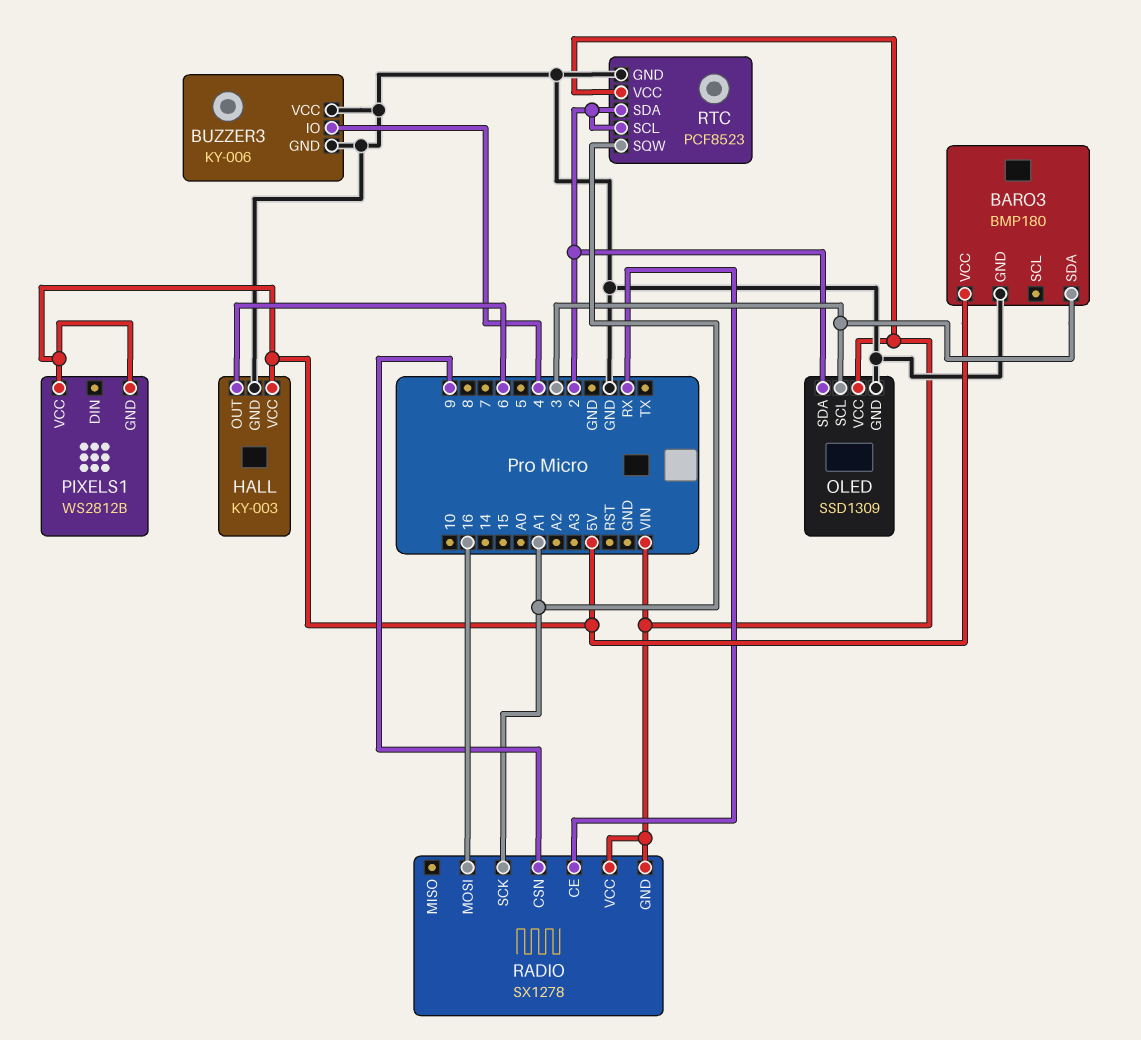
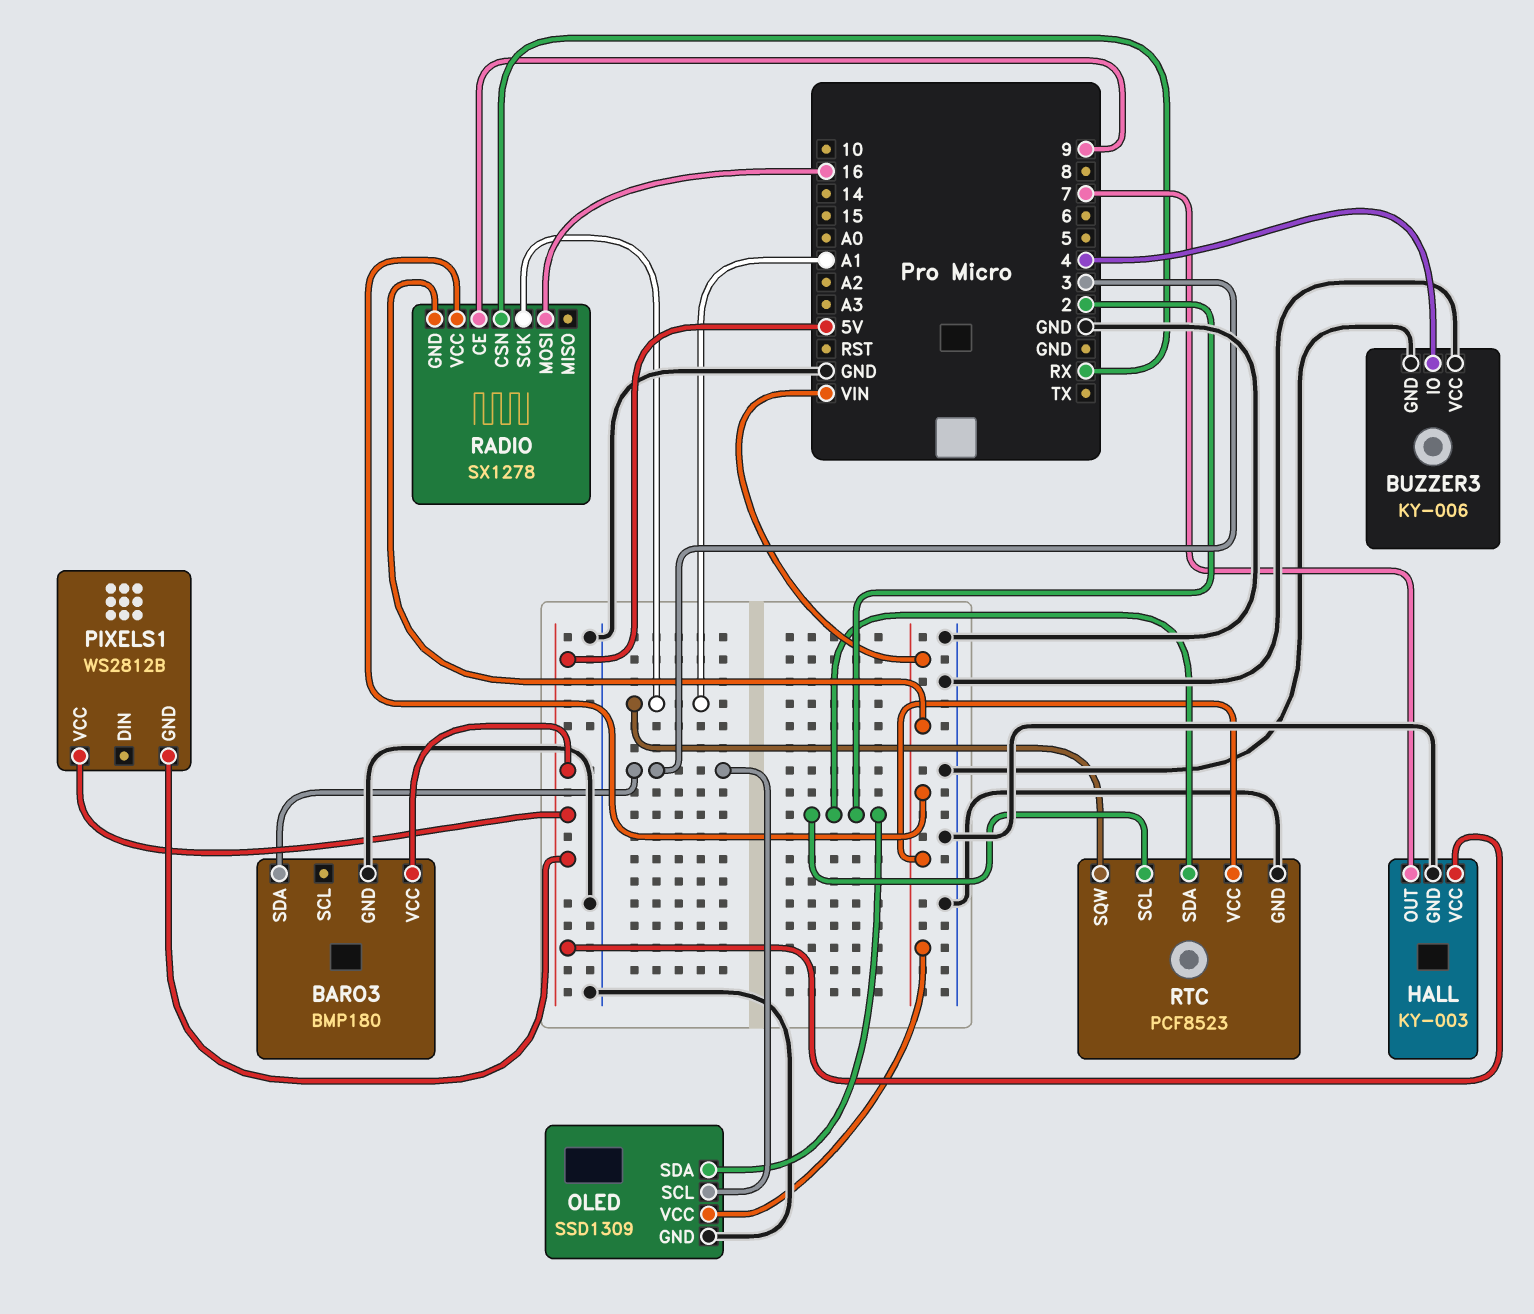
HALL pin OUT: 6 -> 7
RADIO pin CE: RX -> 9
RADIO pin CSN: 9 -> RX

